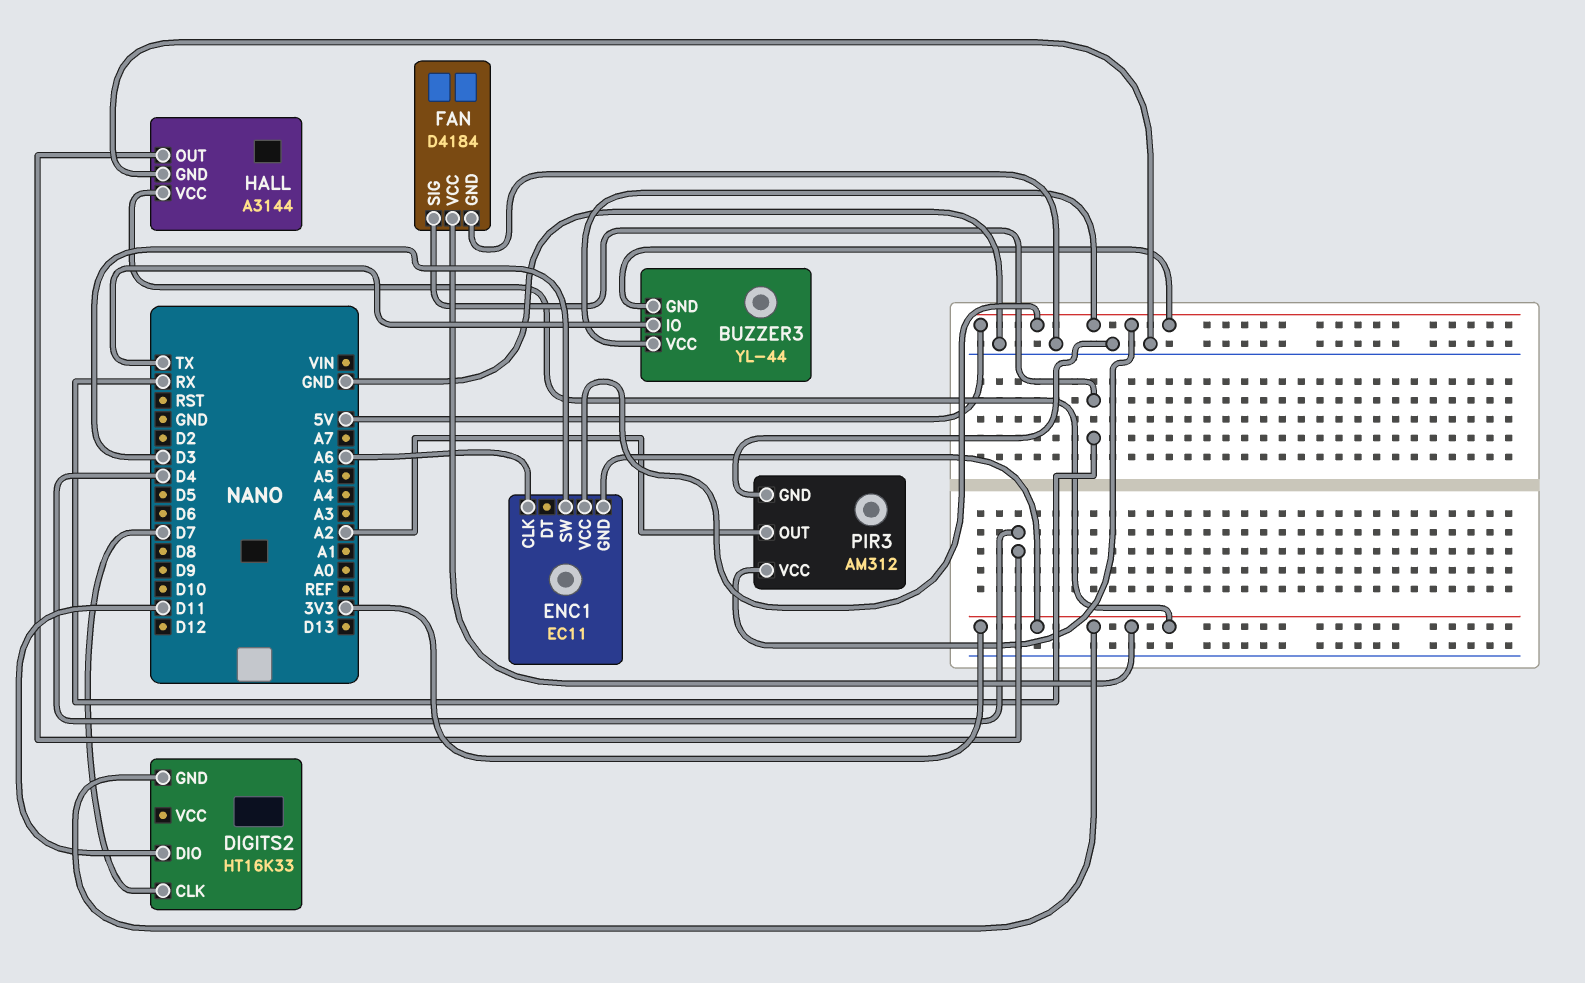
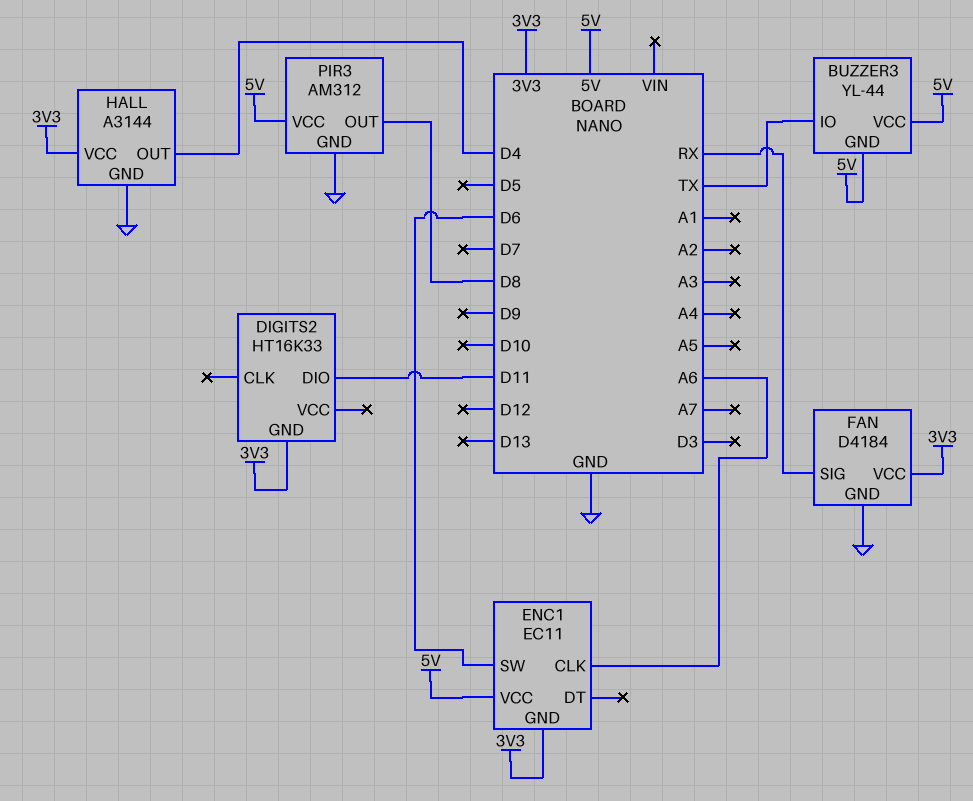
DIGITS2 pin CLK: D7 -> none
ENC1 pin SW: D3 -> D6
PIR3 pin OUT: A2 -> D8

